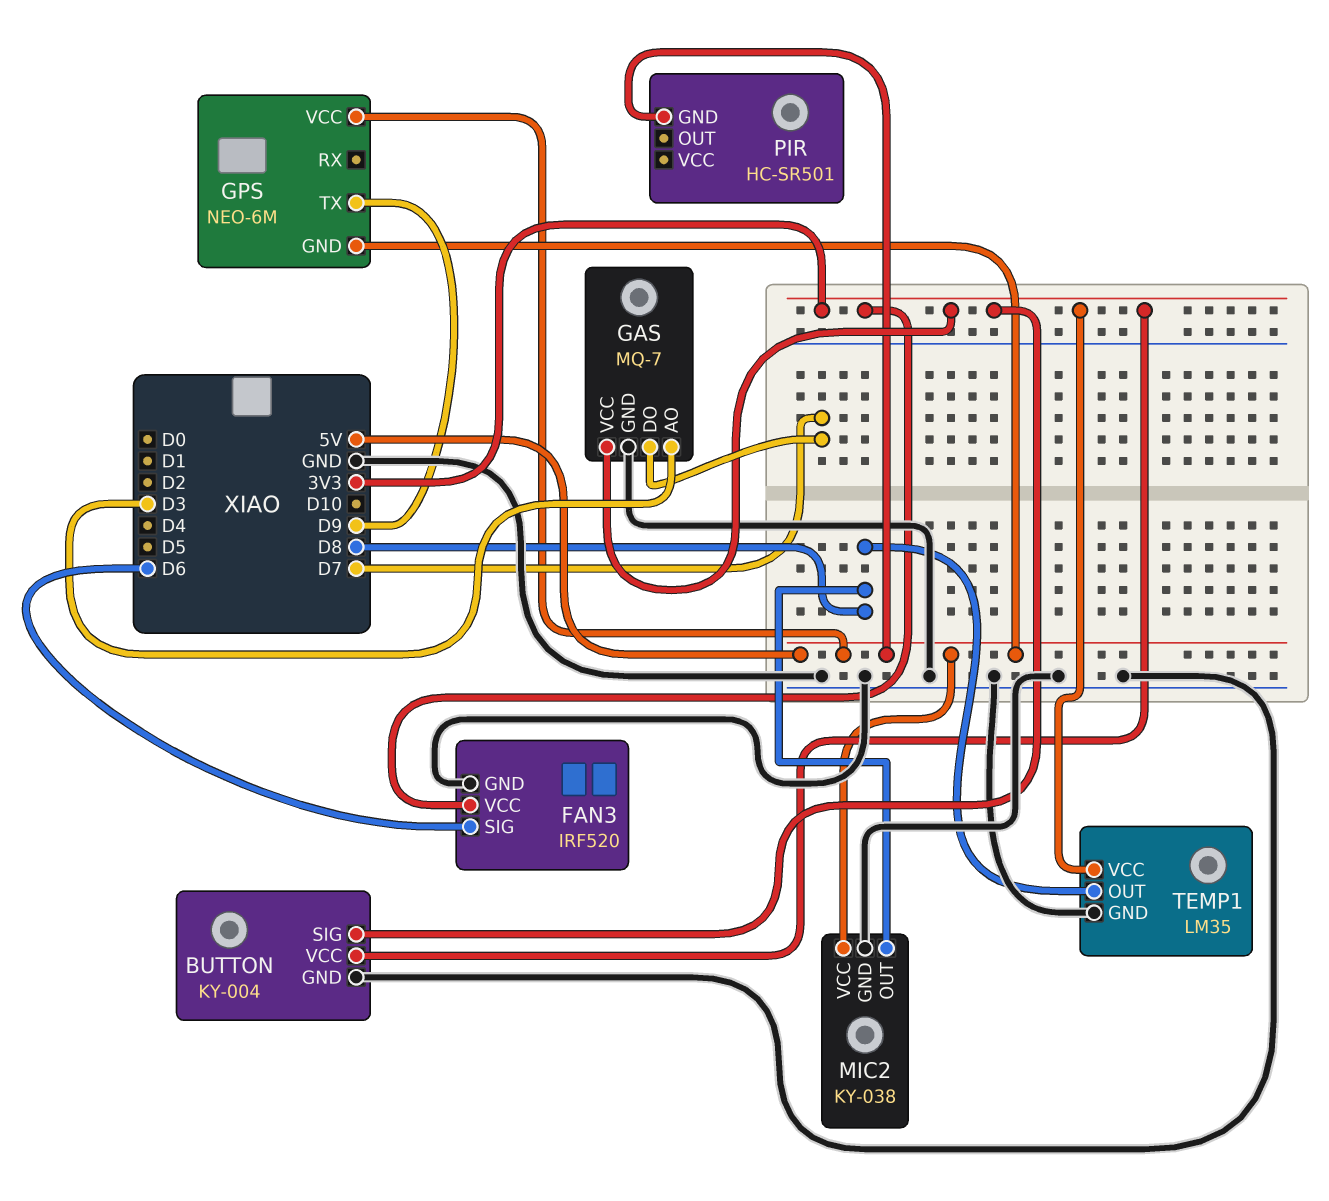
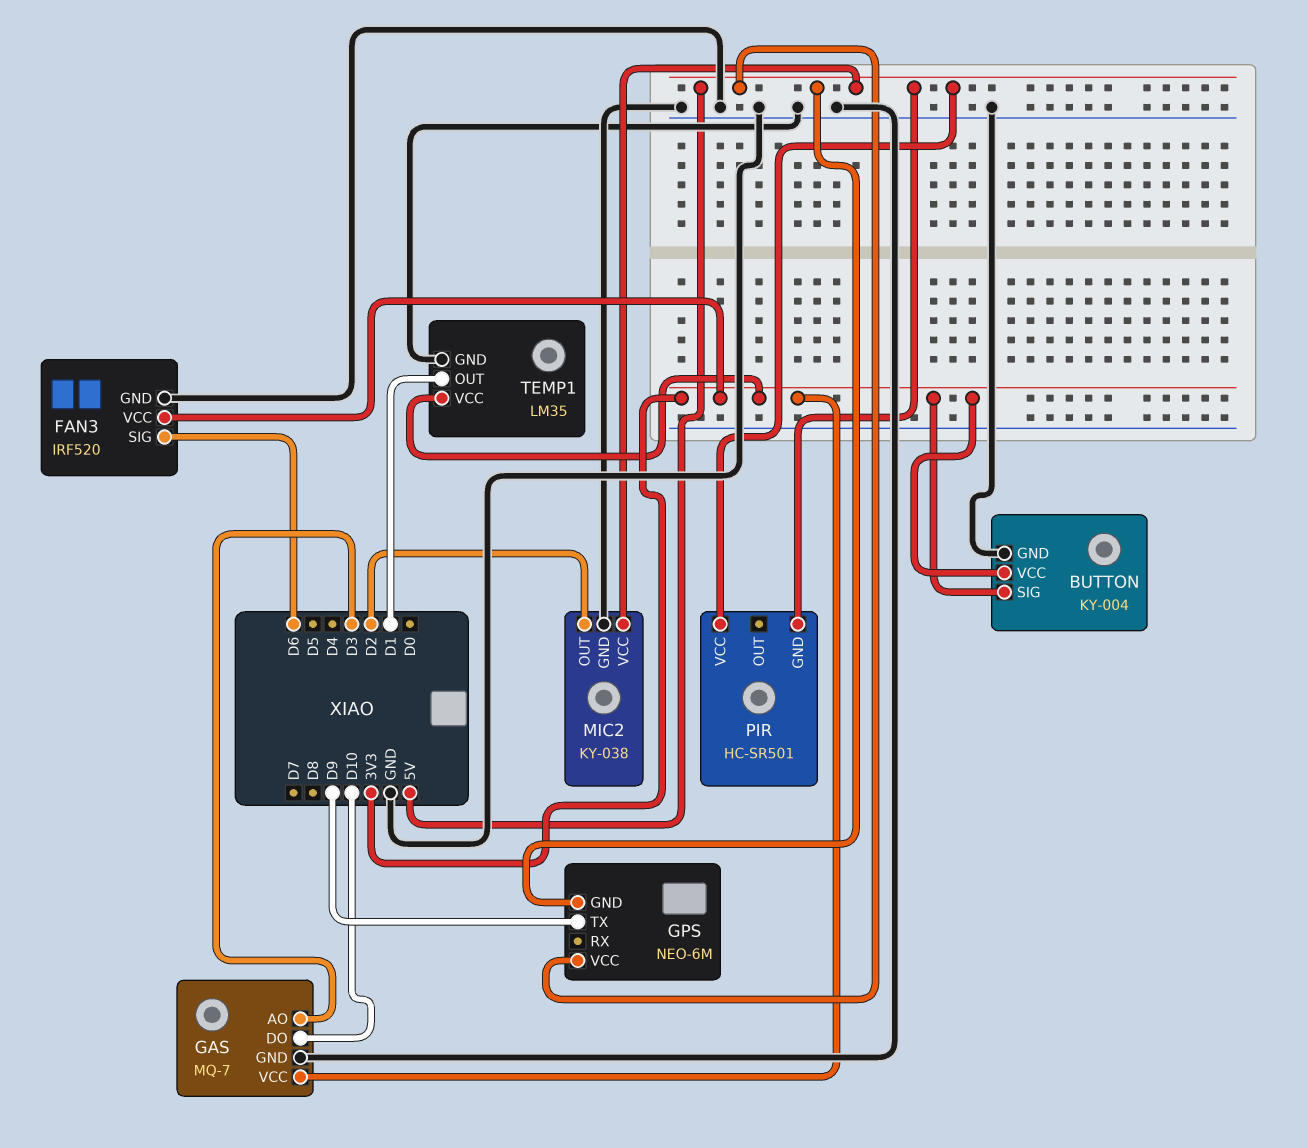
GAS pin DO: D7 -> D10
MIC2 pin OUT: D8 -> D2
PIR pin VCC: none -> 5V
TEMP1 pin OUT: D8 -> D1

